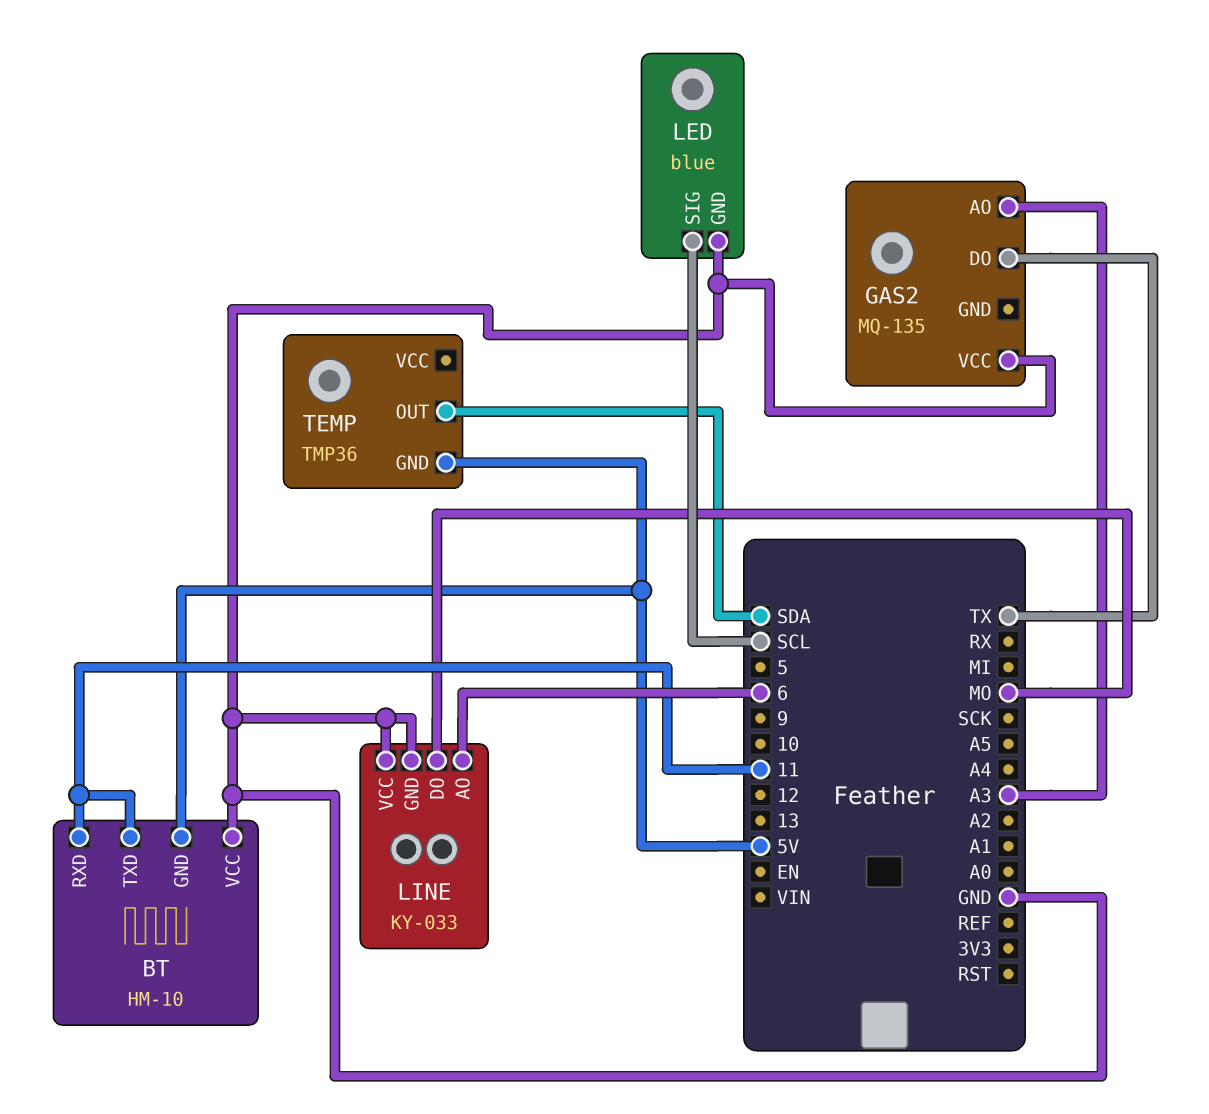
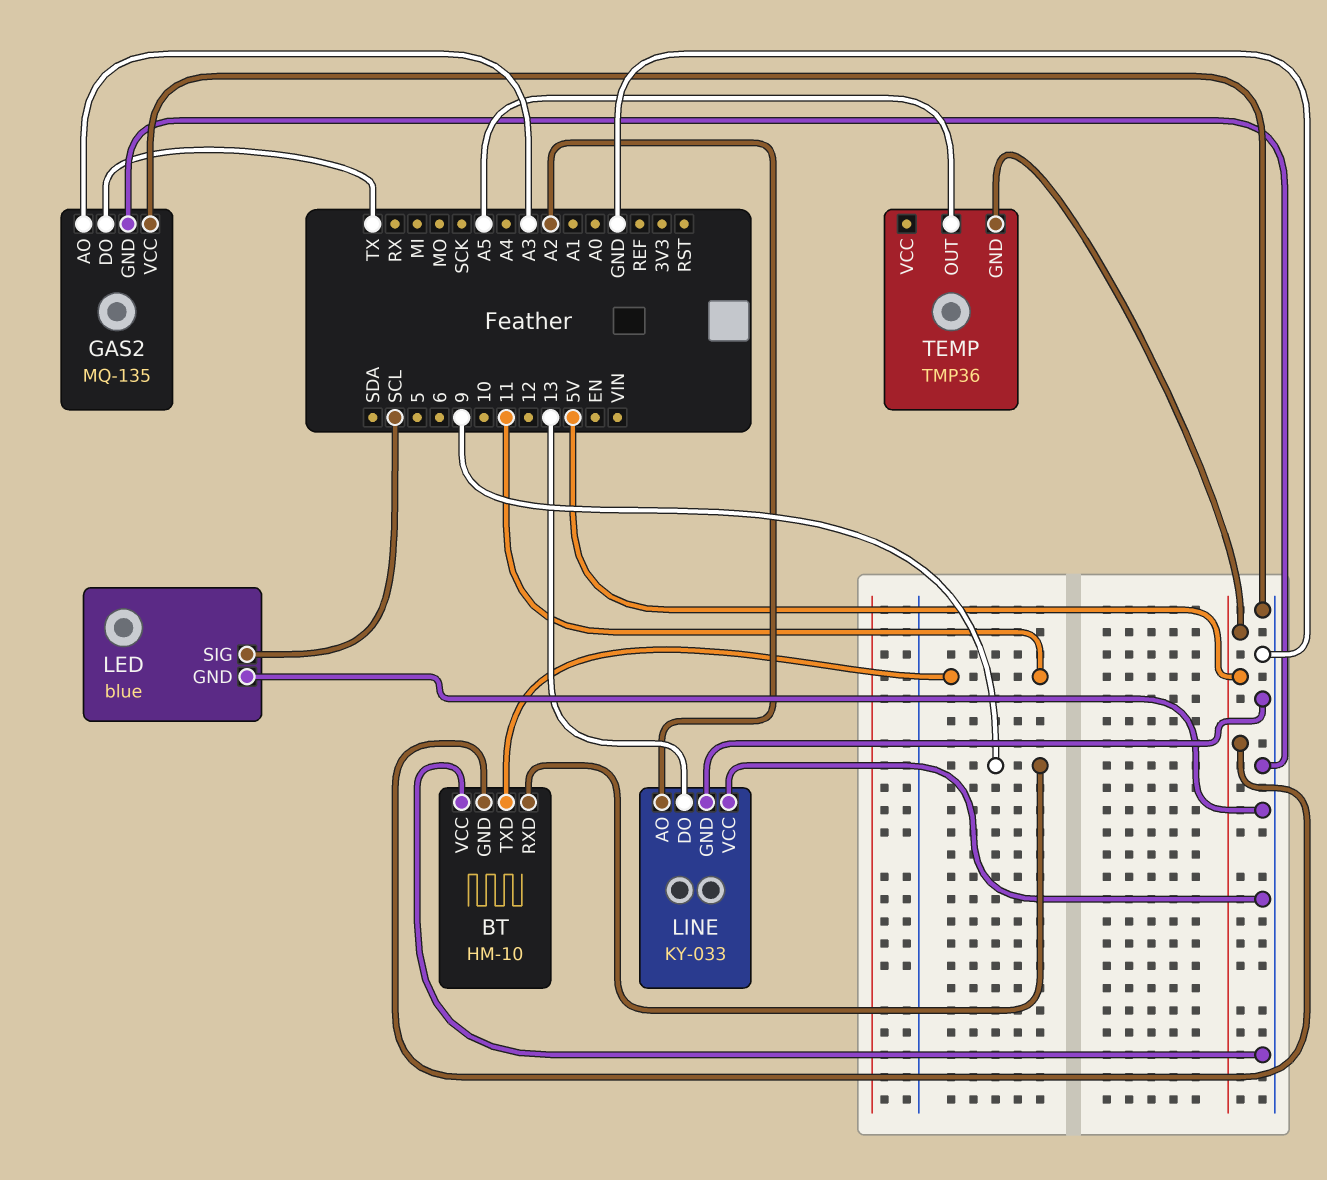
BT pin RXD: 11 -> 9
GAS2 pin GND: none -> GND
LINE pin AO: 6 -> A2
LINE pin DO: MO -> 13
TEMP pin OUT: SDA -> A5

